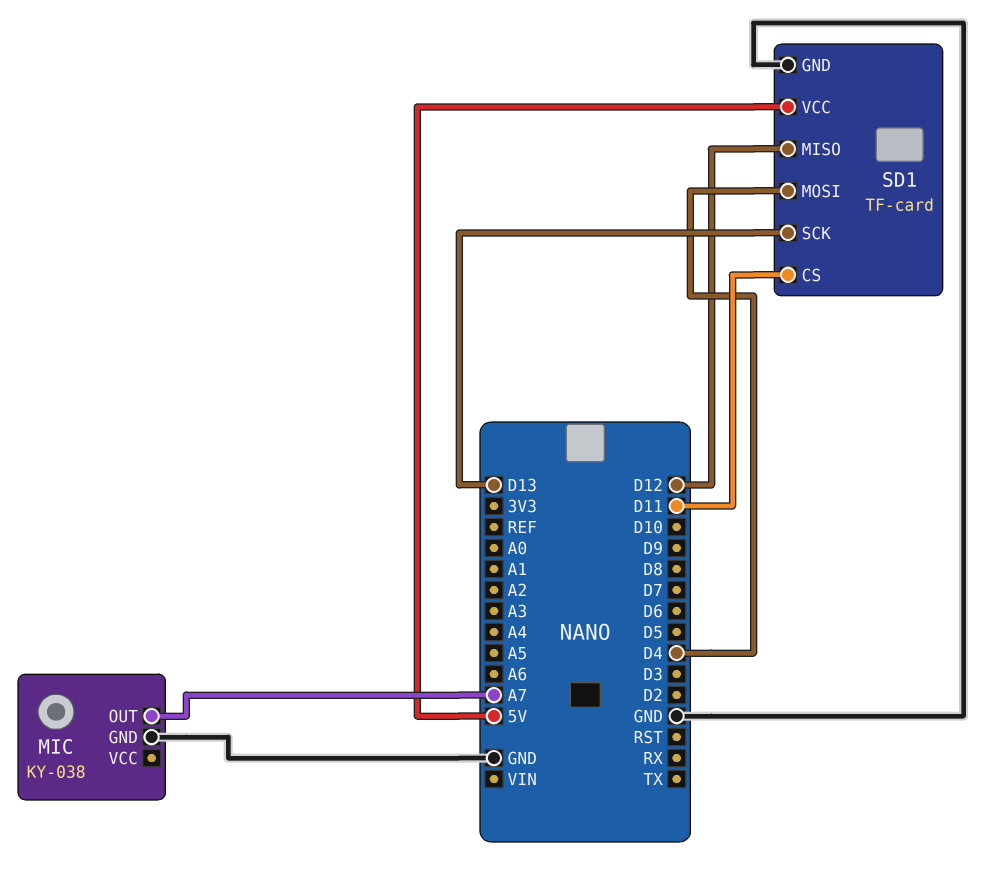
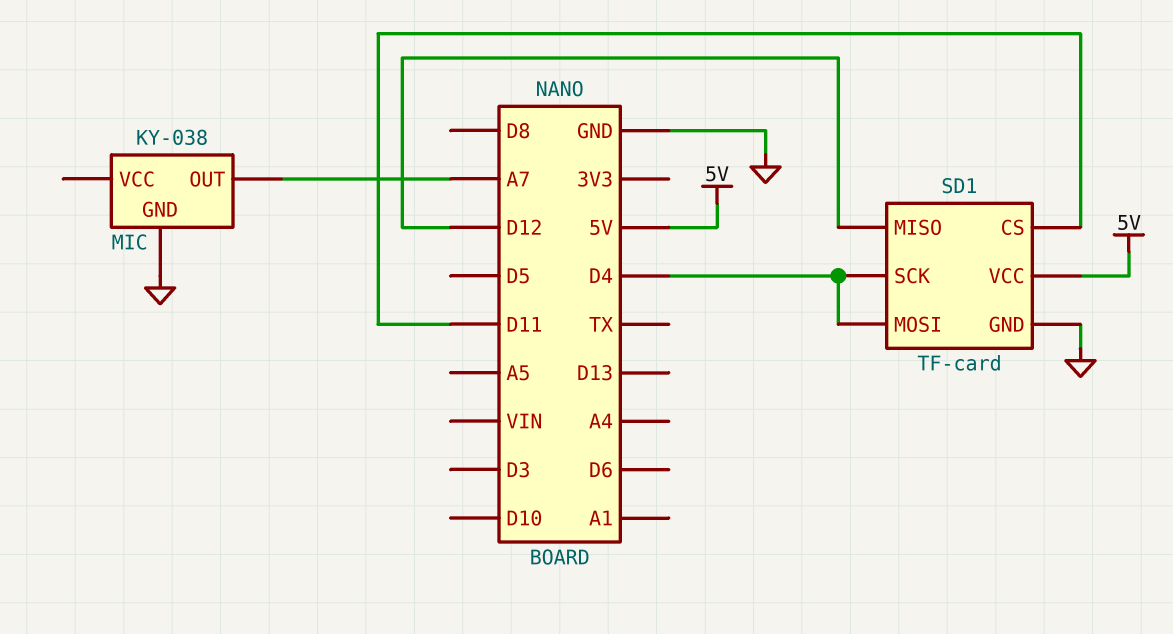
SD1 pin SCK: D13 -> D4

